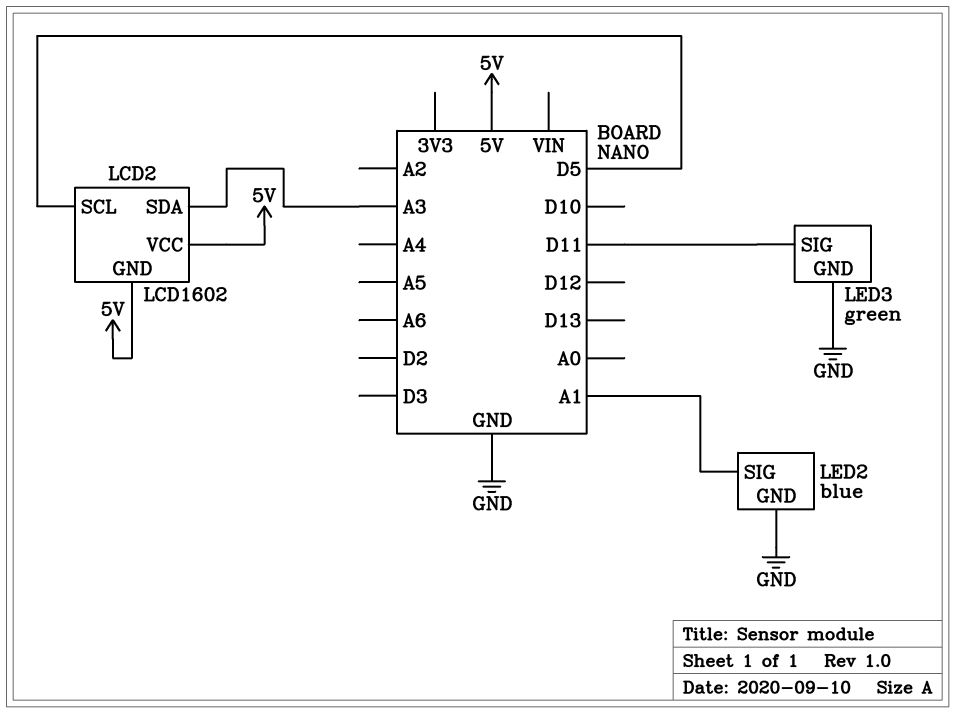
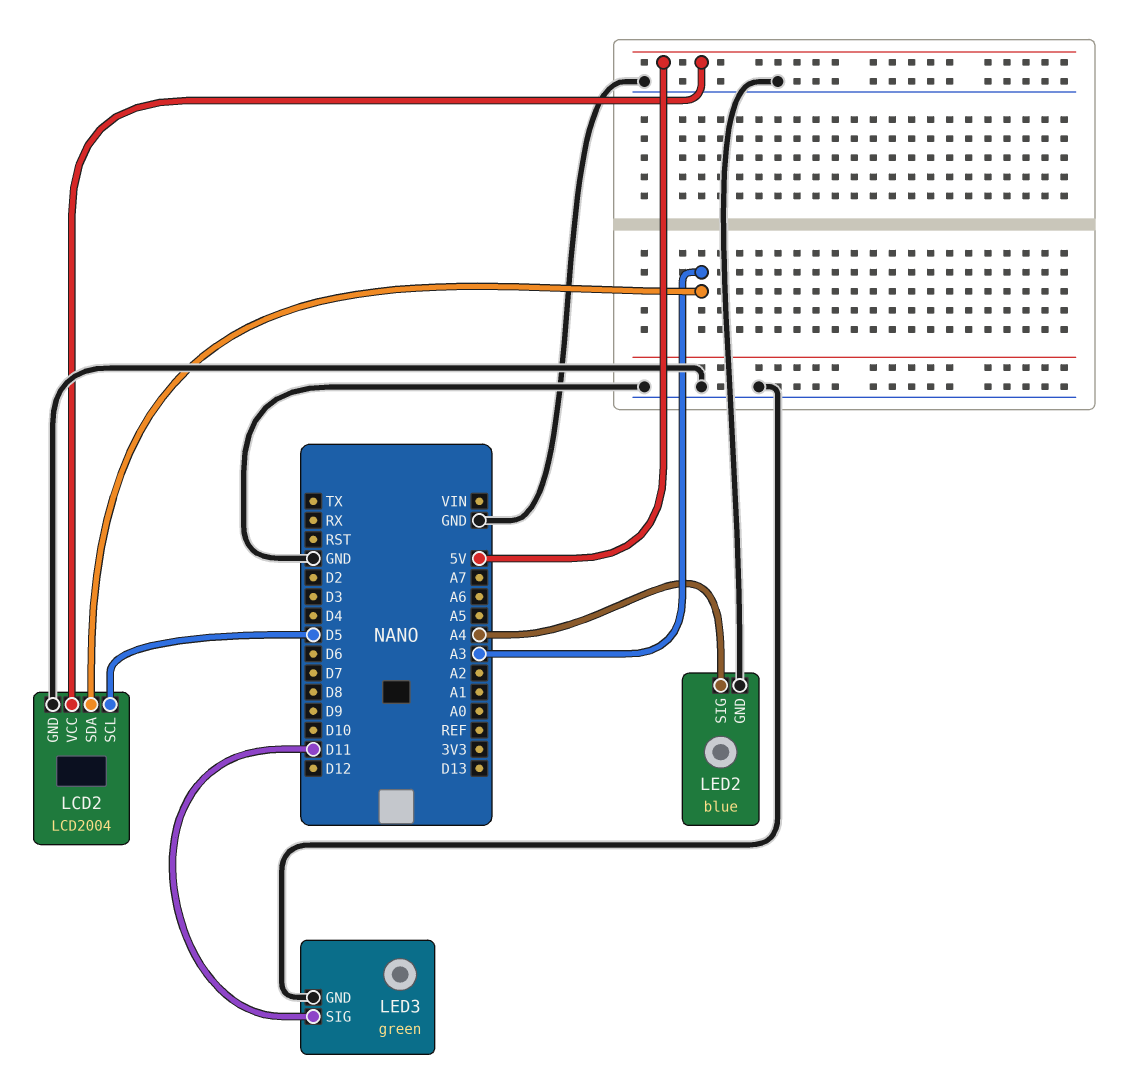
LCD2: LCD1602 -> LCD2004
LCD2 pin GND: 5V -> GND
LED2 pin SIG: A1 -> A4

